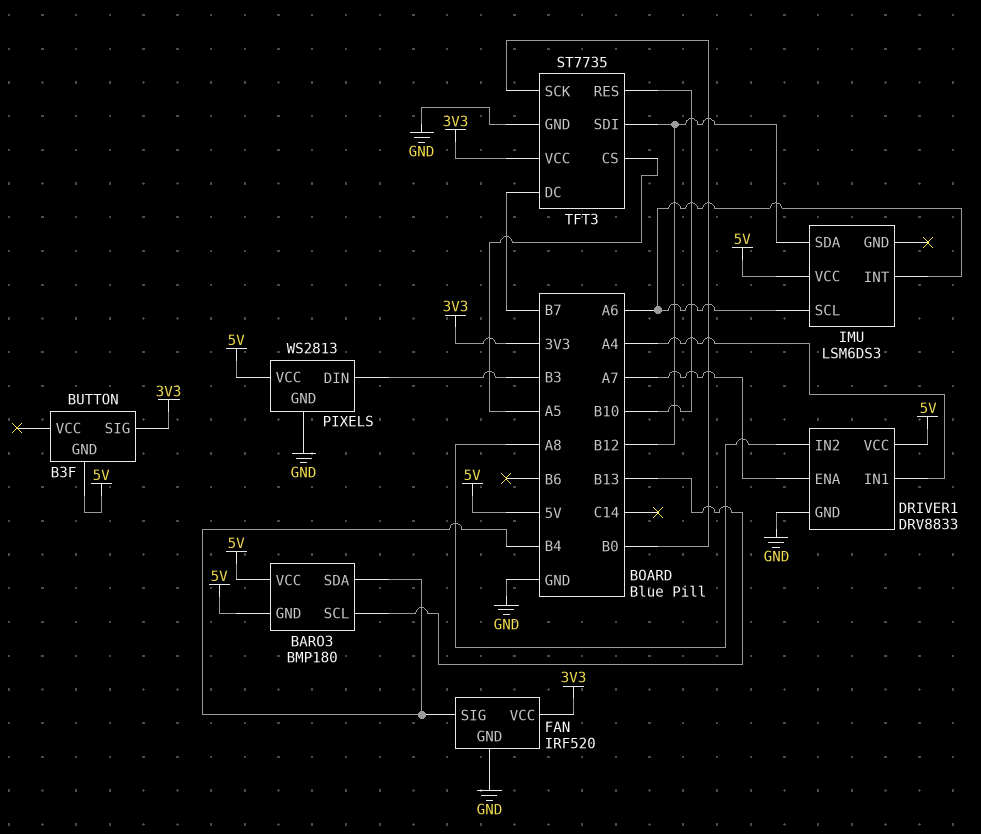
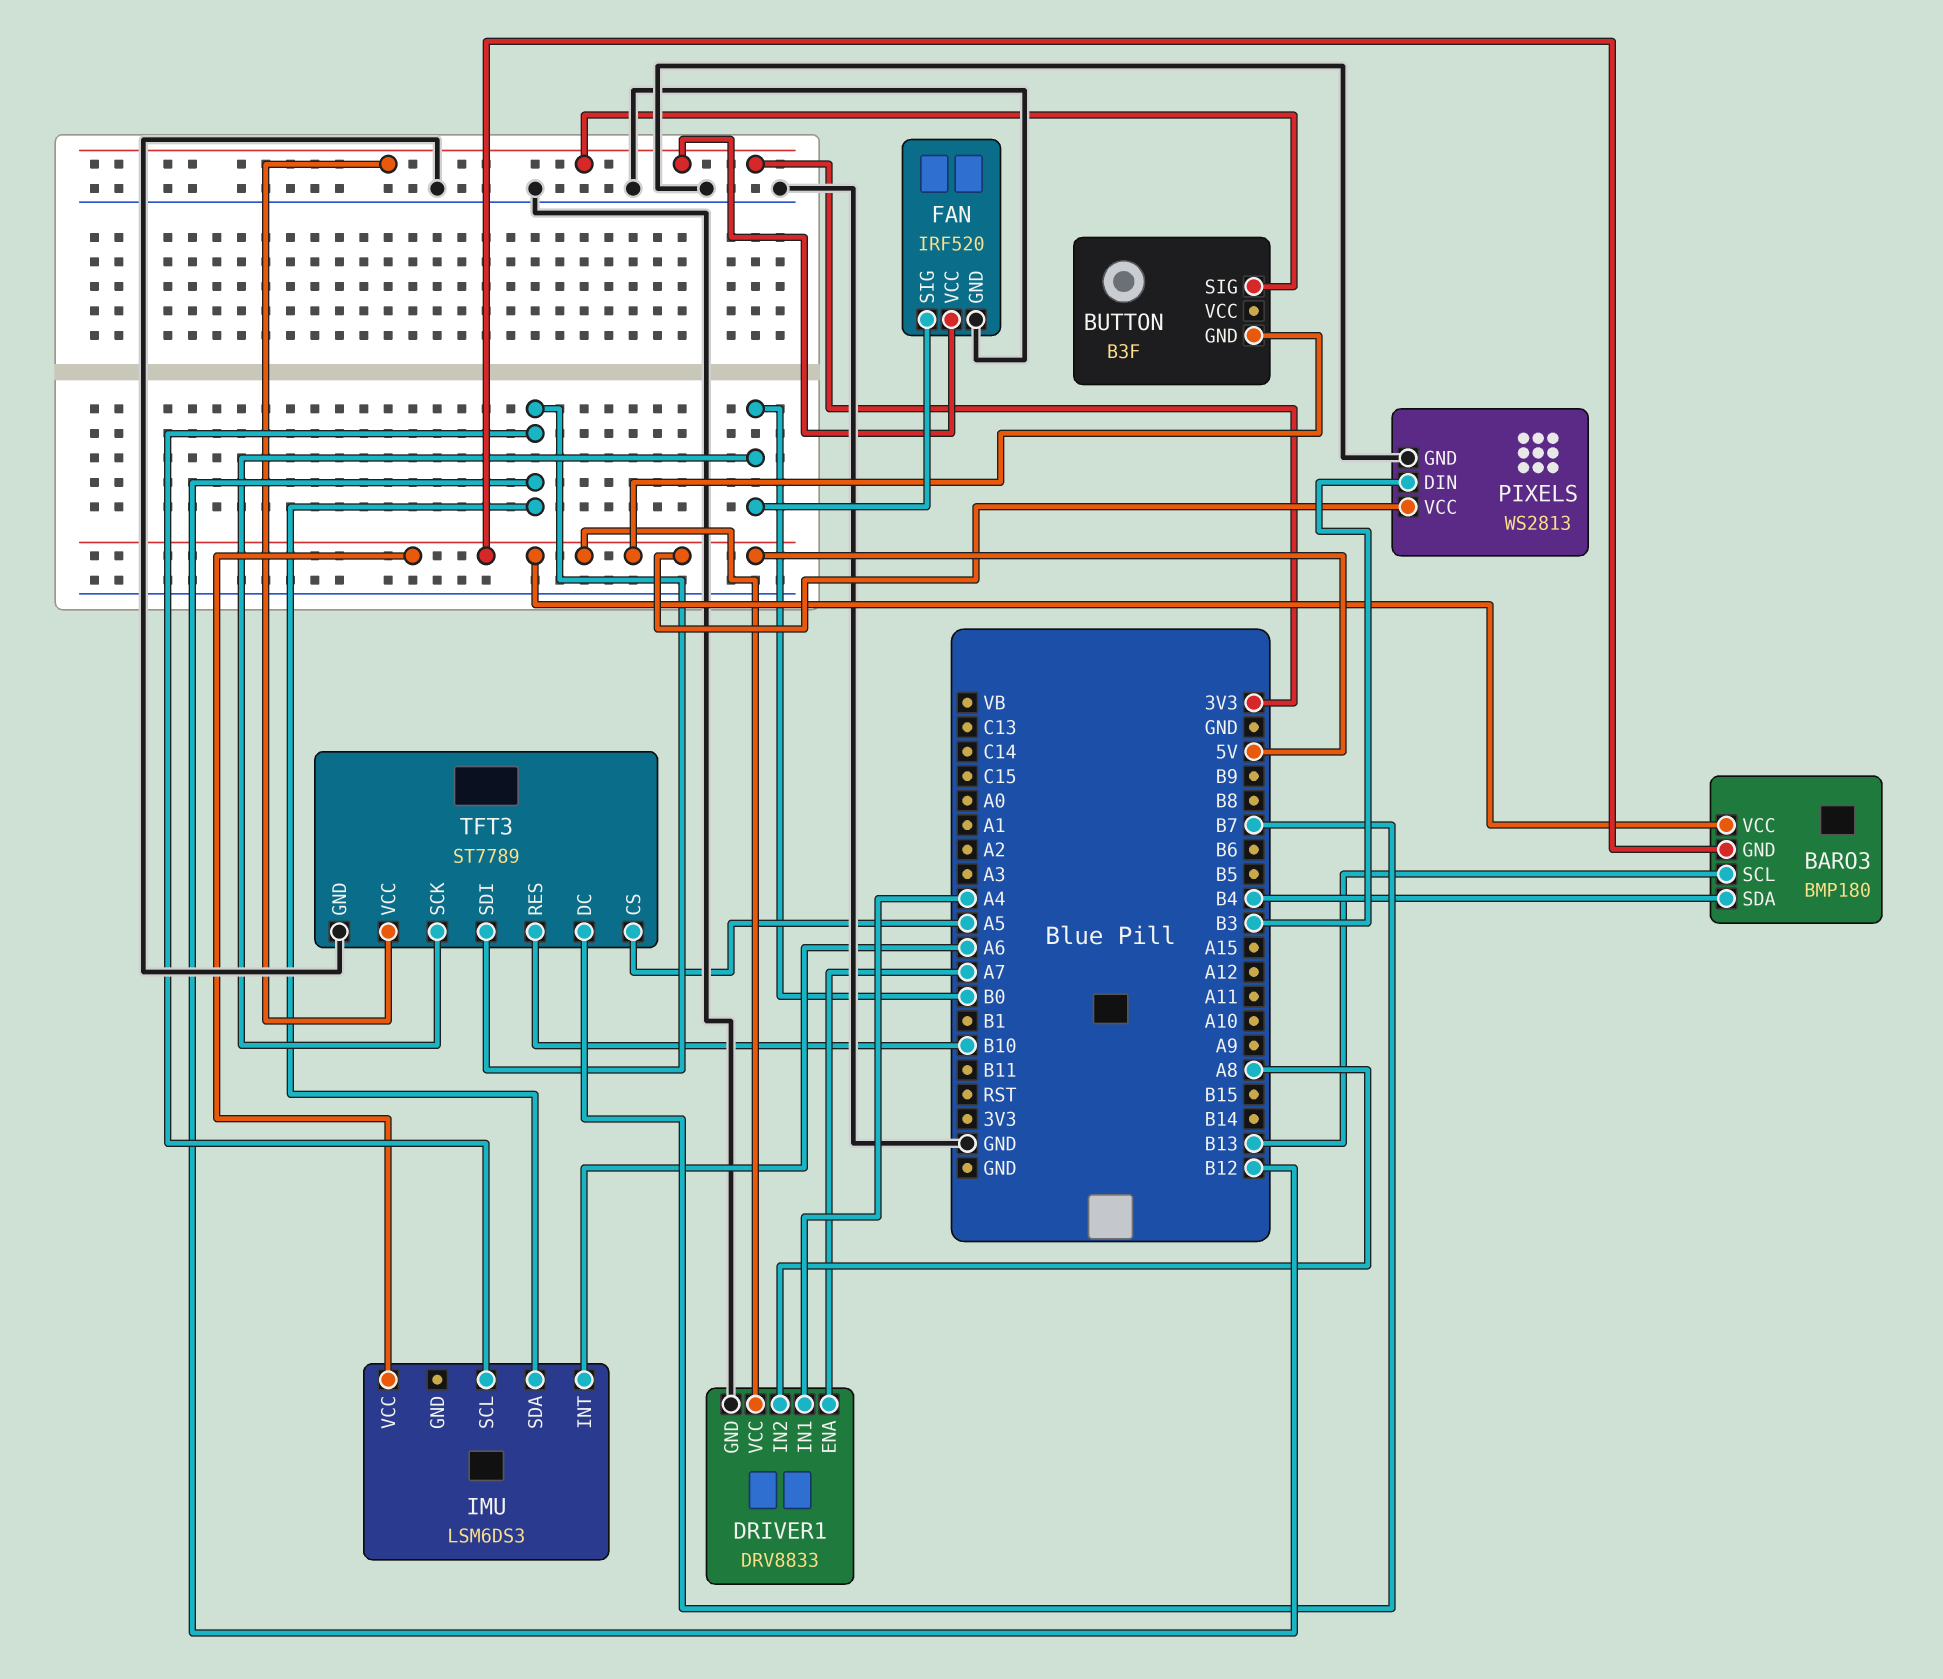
FAN pin SIG: B4 -> B0
IMU pin SCL: A6 -> B12
TFT3: ST7735 -> ST7789

